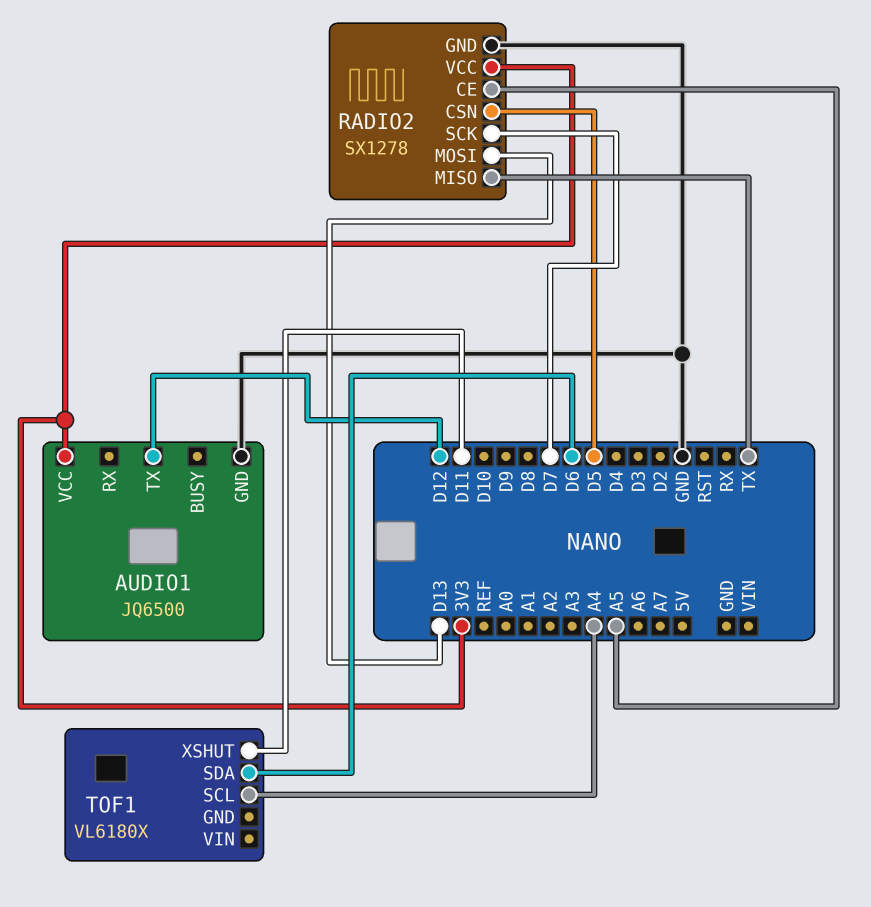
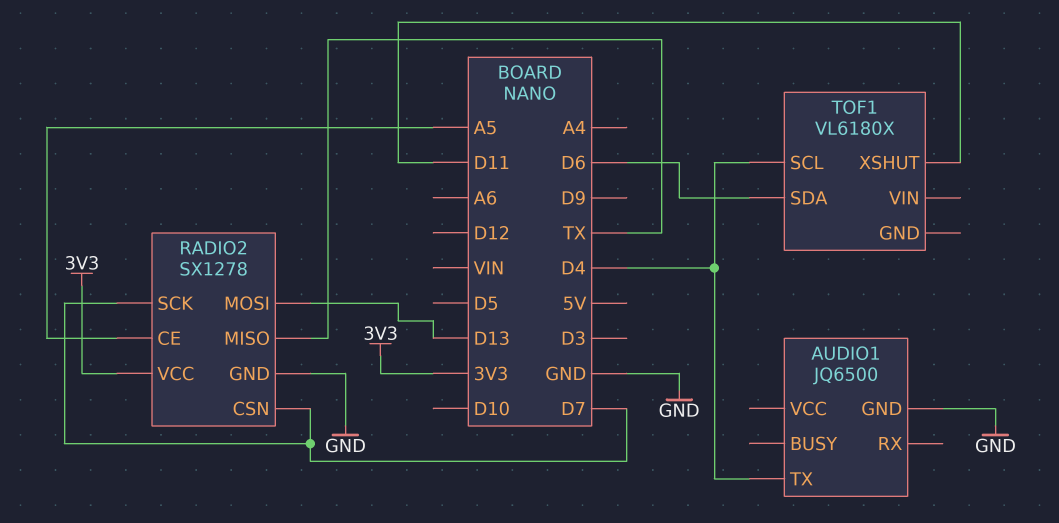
AUDIO1 pin TX: D12 -> D4
AUDIO1 pin VCC: 3V3 -> none
RADIO2 pin CSN: D5 -> D7
TOF1 pin SCL: A4 -> D4

